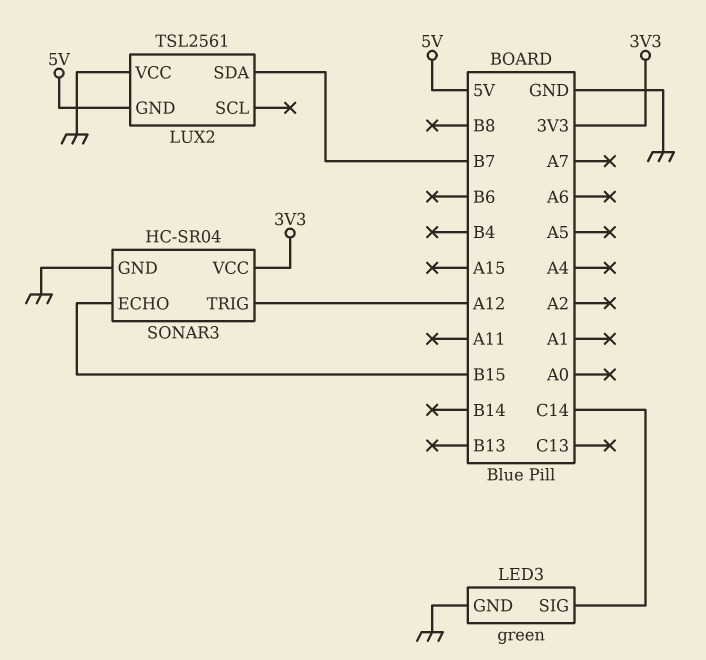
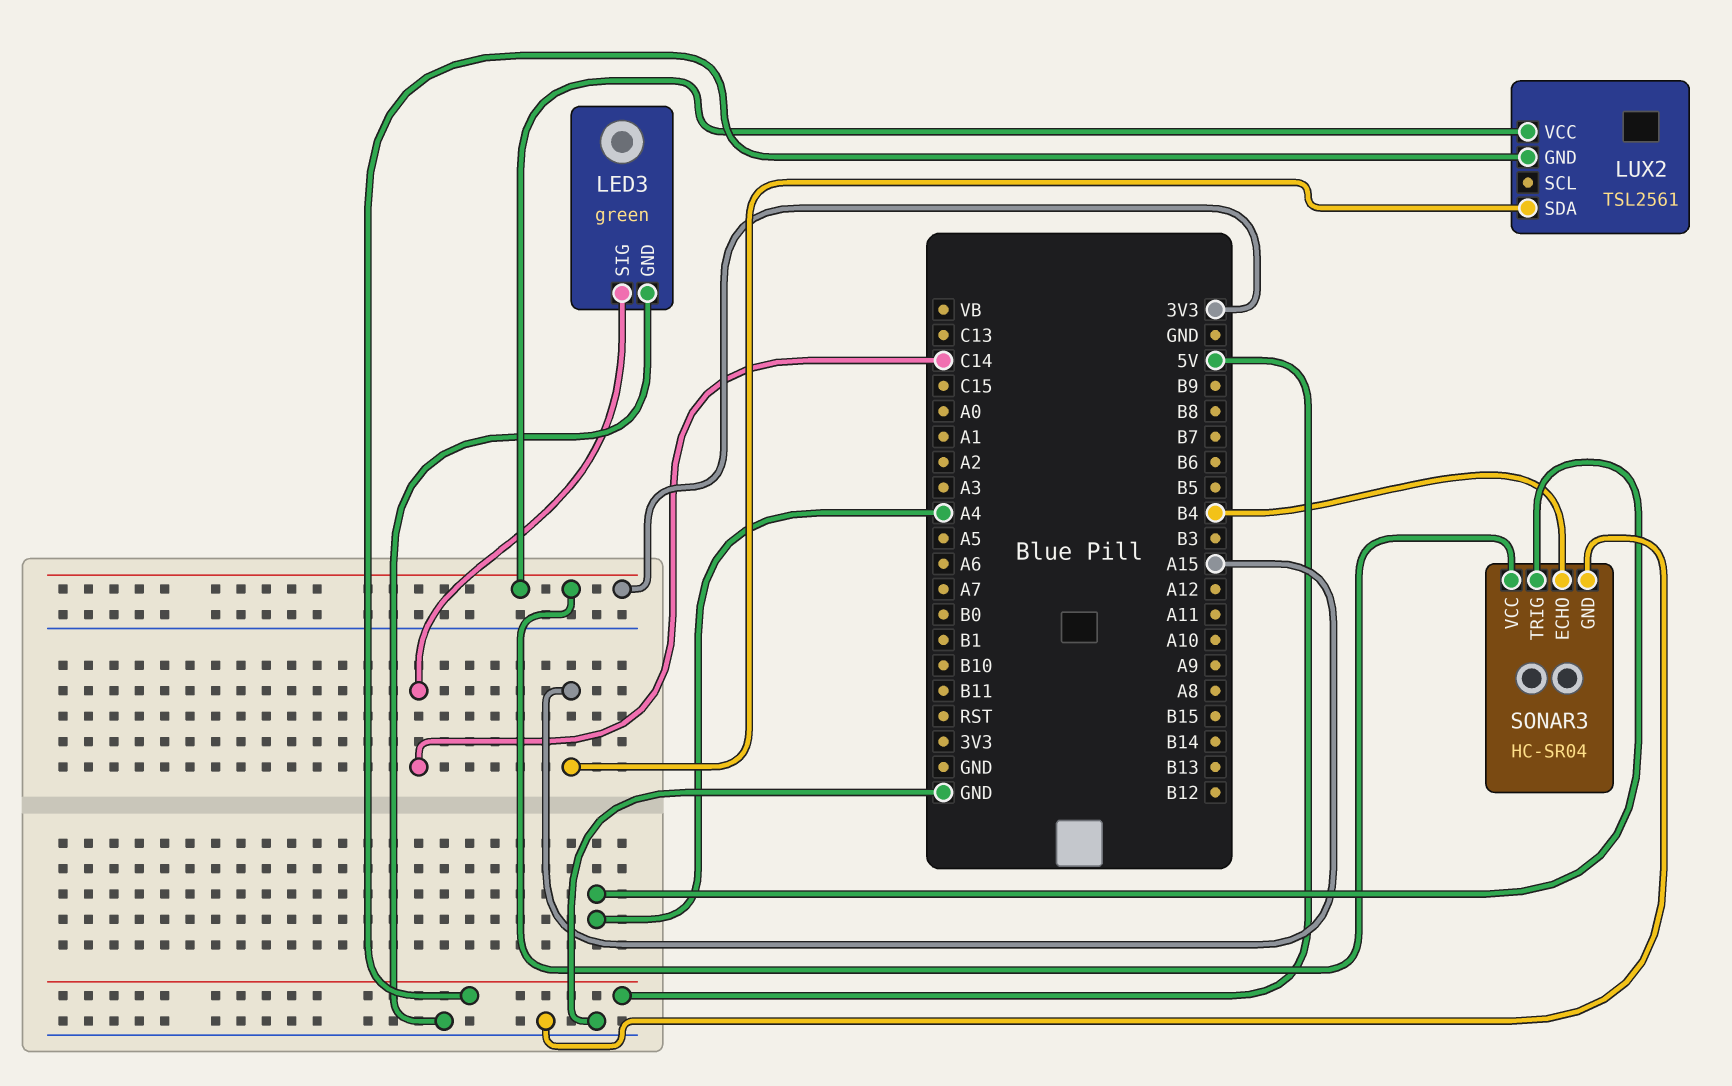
LUX2 pin SDA: B7 -> A15
LUX2 pin VCC: GND -> 3V3
SONAR3 pin ECHO: B15 -> B4
SONAR3 pin TRIG: A12 -> A4

